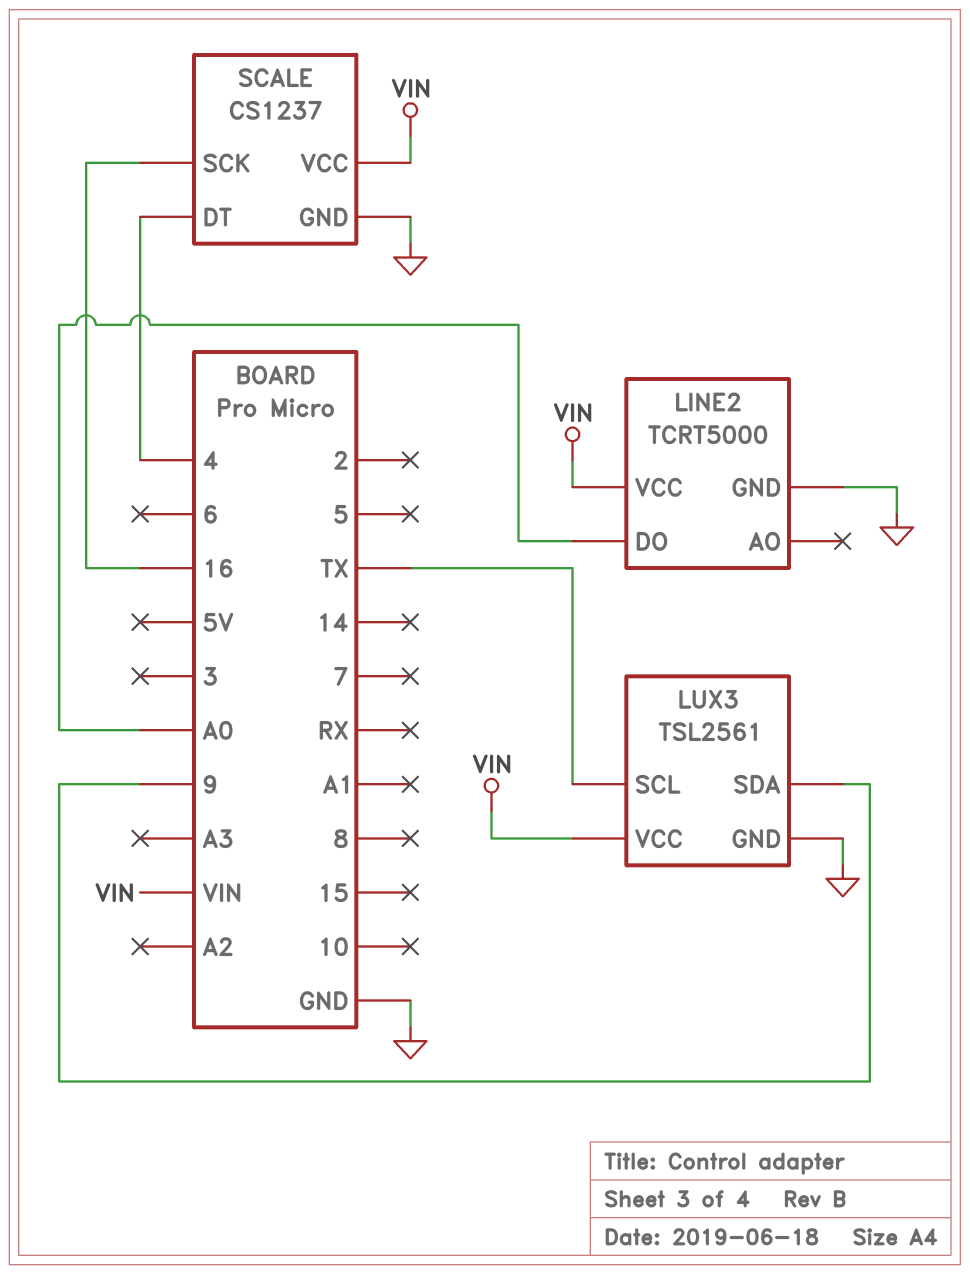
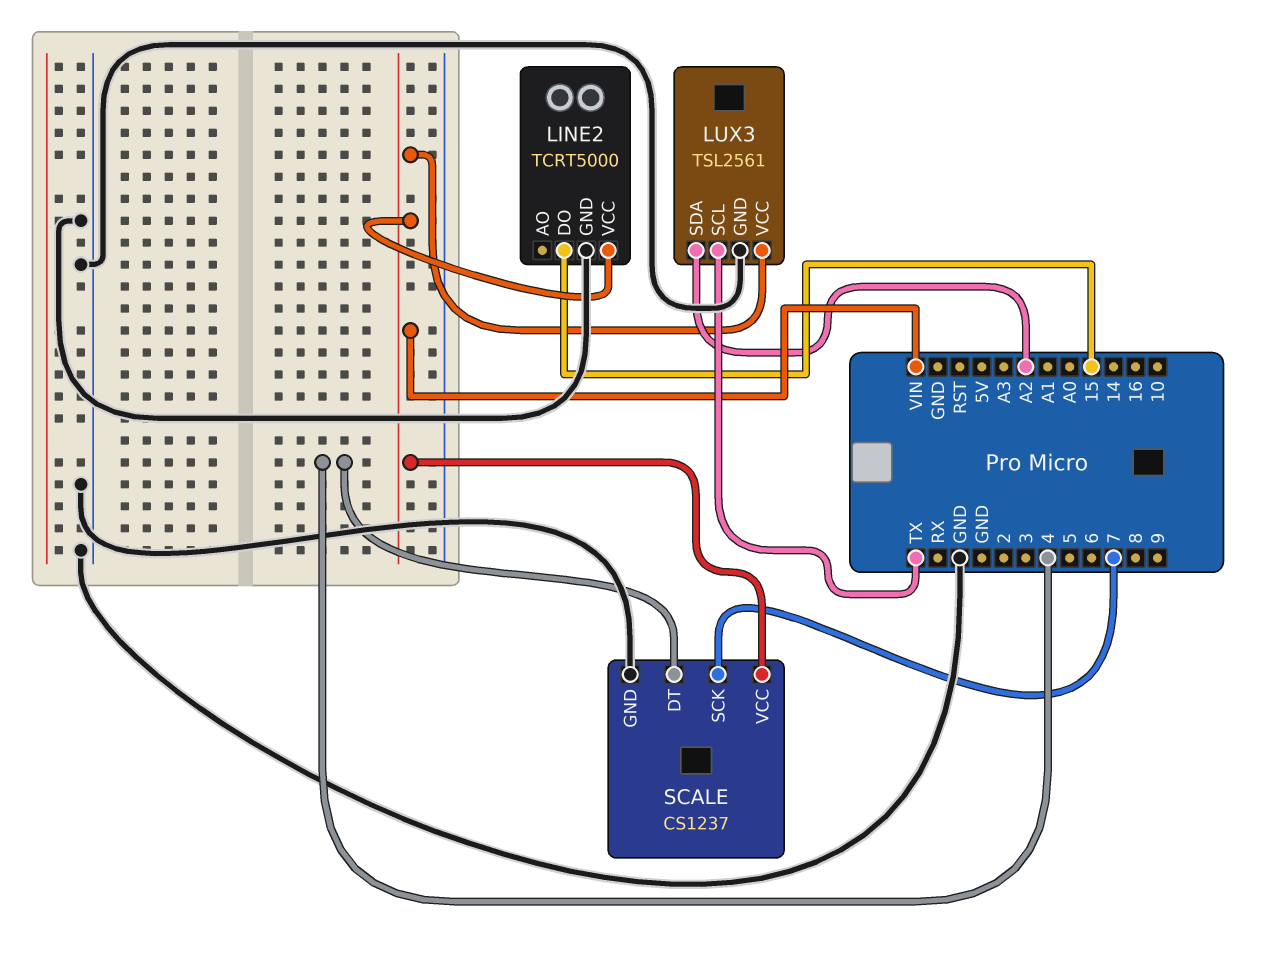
LINE2 pin DO: A0 -> 15
LUX3 pin SDA: 9 -> A2
SCALE pin SCK: 16 -> 7

